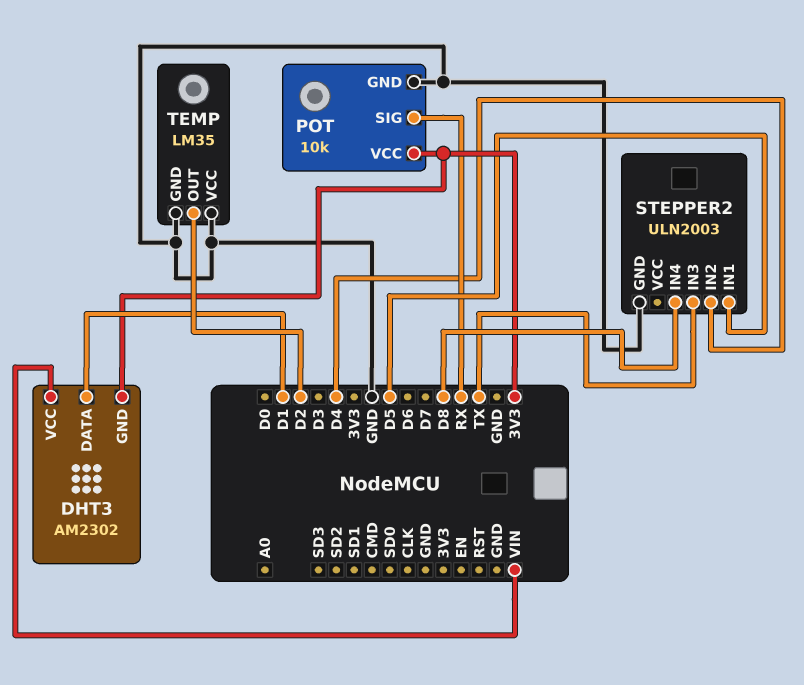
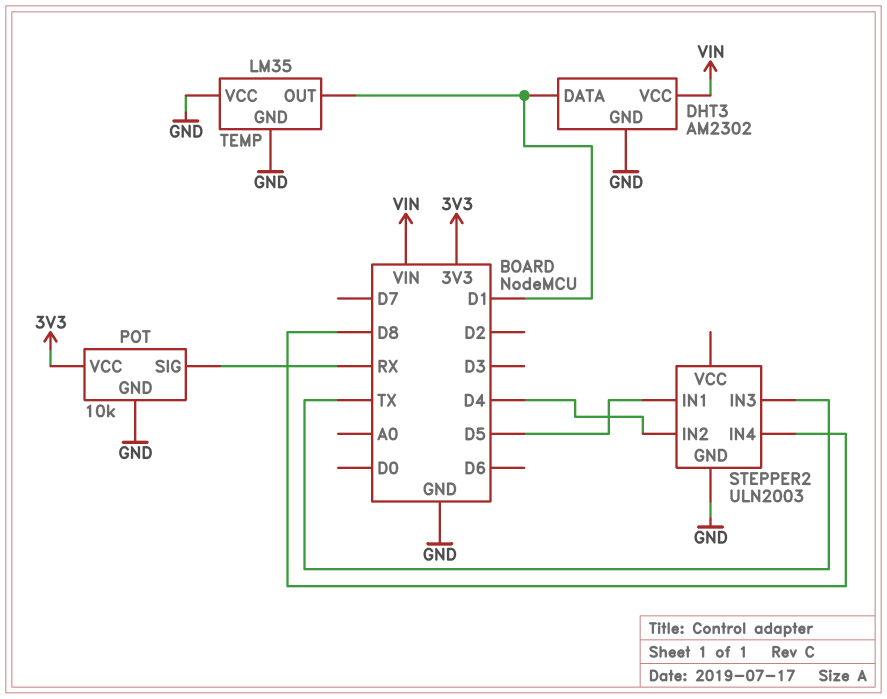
DHT3 pin GND: 3V3 -> GND
TEMP pin OUT: D2 -> D1

